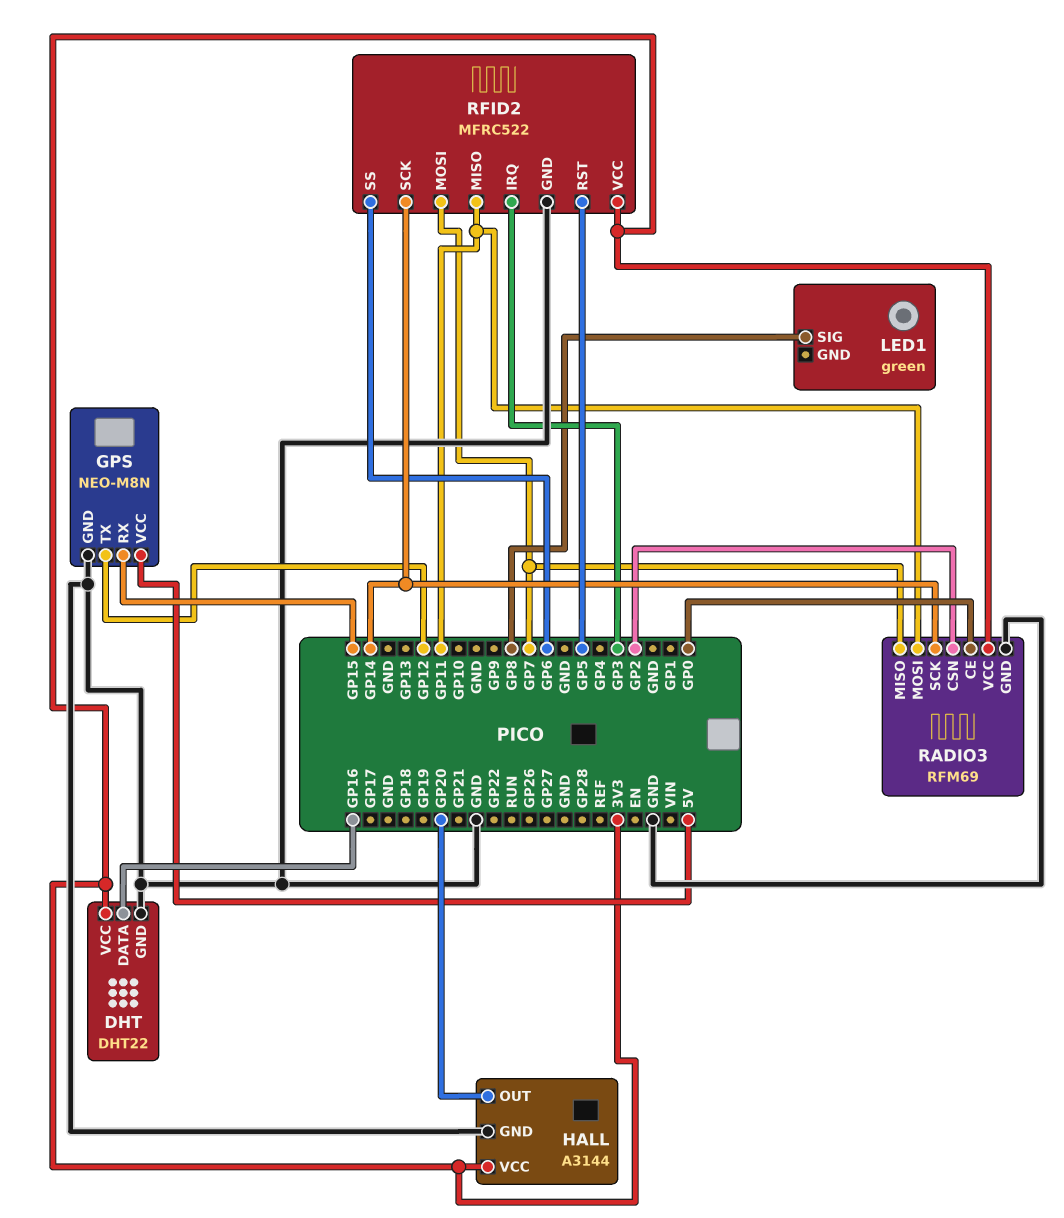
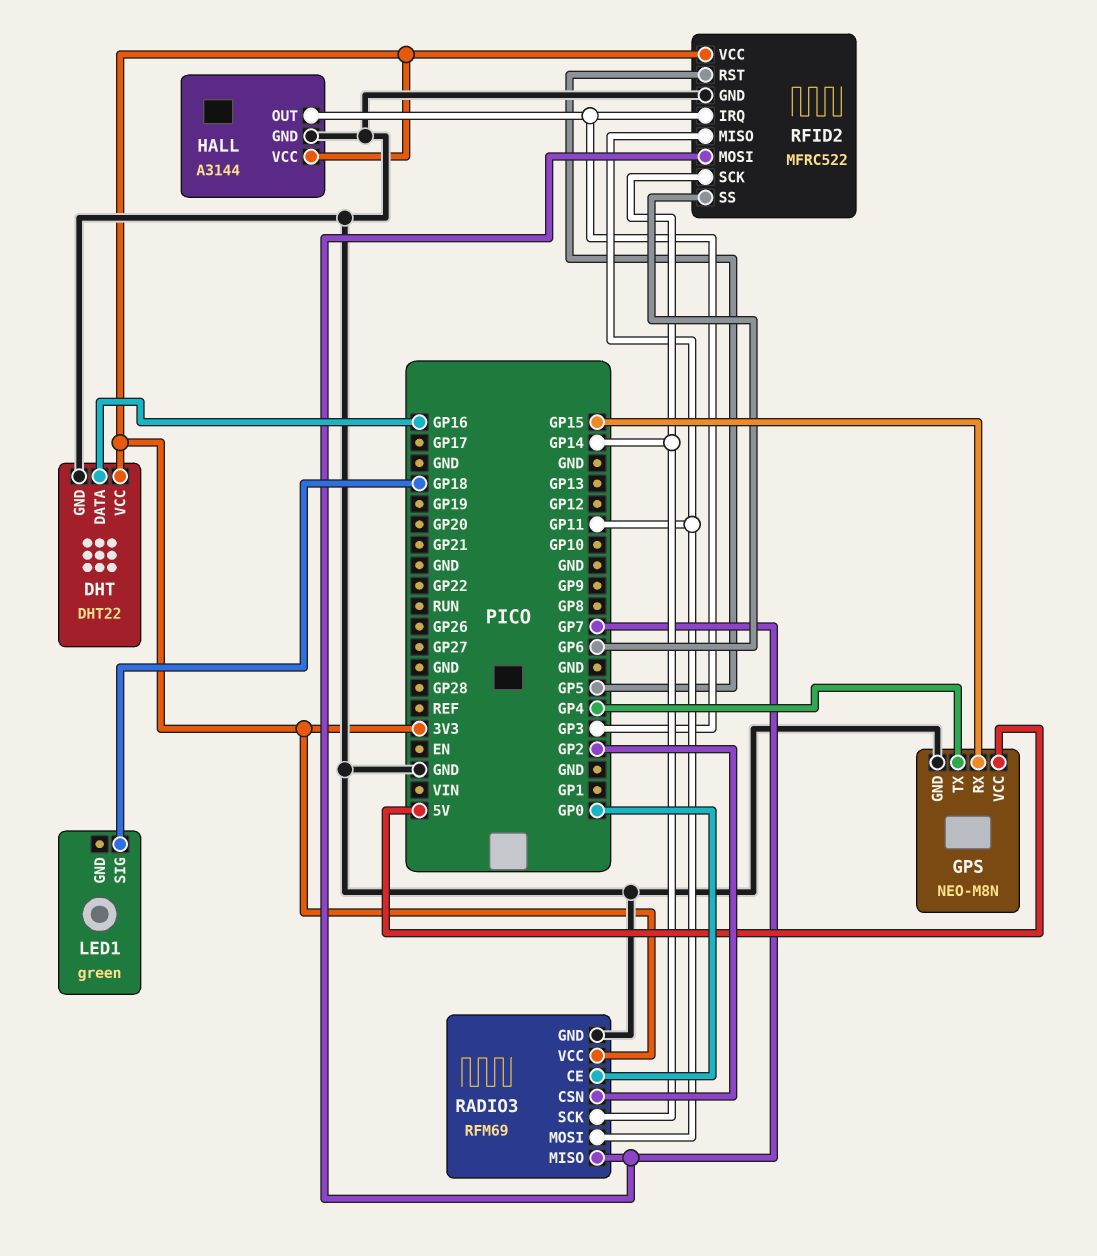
GPS pin TX: GP12 -> GP4
HALL pin OUT: GP20 -> GP3
LED1 pin SIG: GP8 -> GP18

